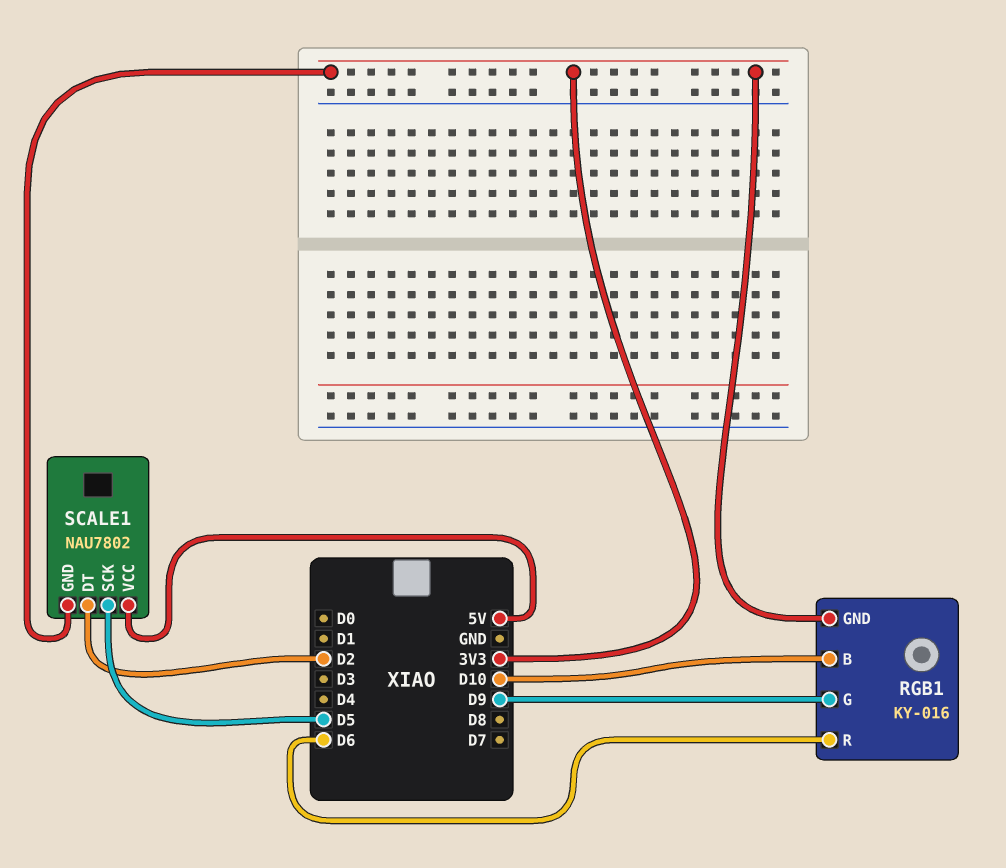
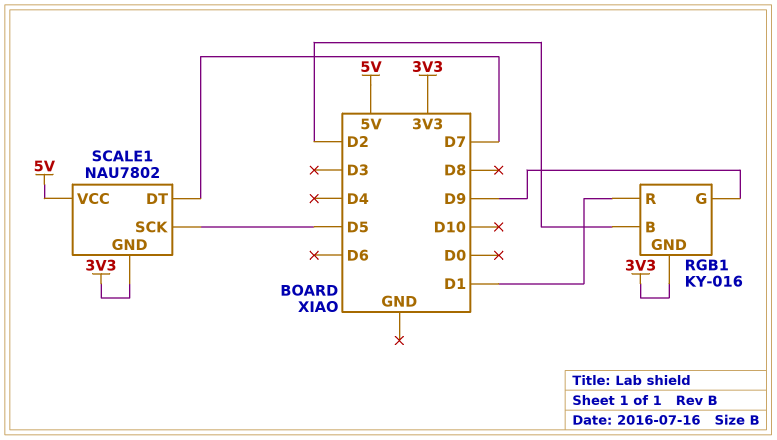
RGB1 pin B: D10 -> D2
RGB1 pin R: D6 -> D1
SCALE1 pin DT: D2 -> D7

